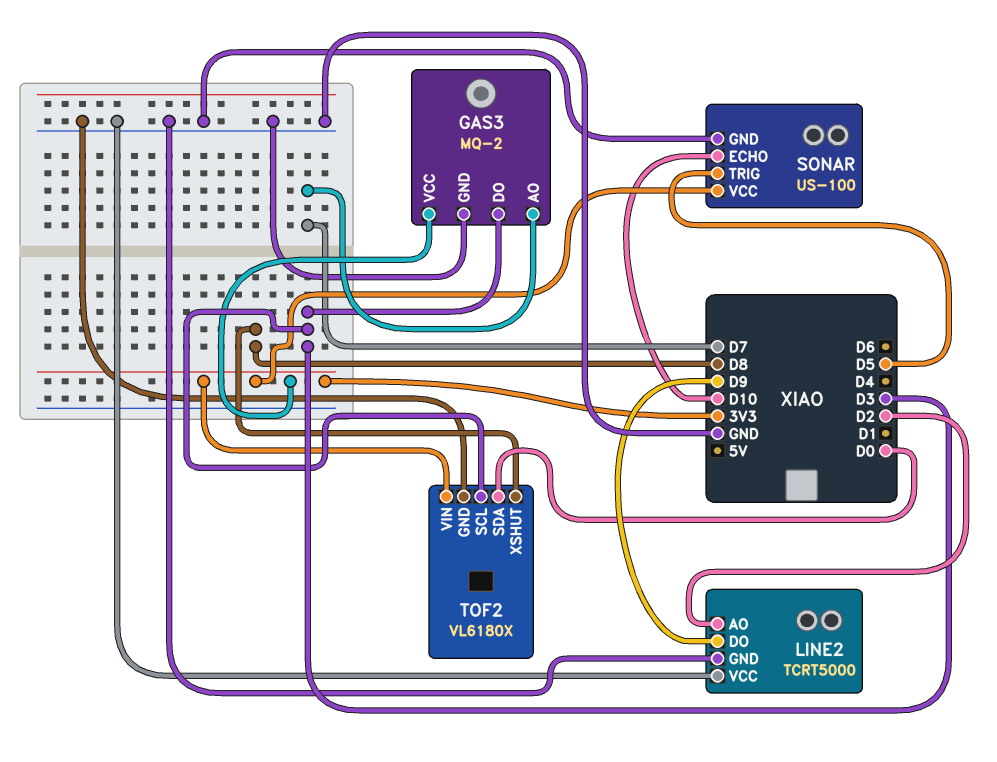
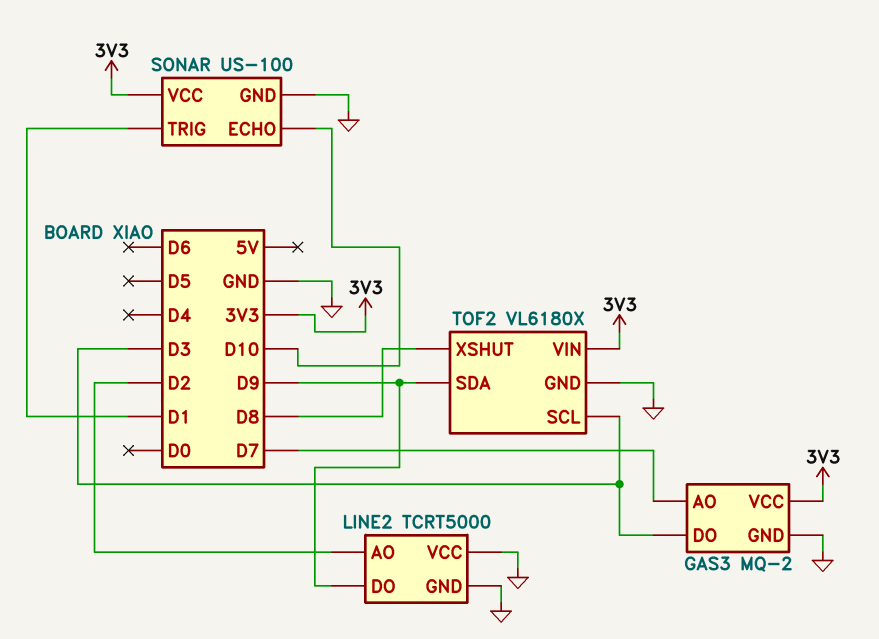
SONAR pin TRIG: D5 -> D1
TOF2 pin SDA: D0 -> D9

